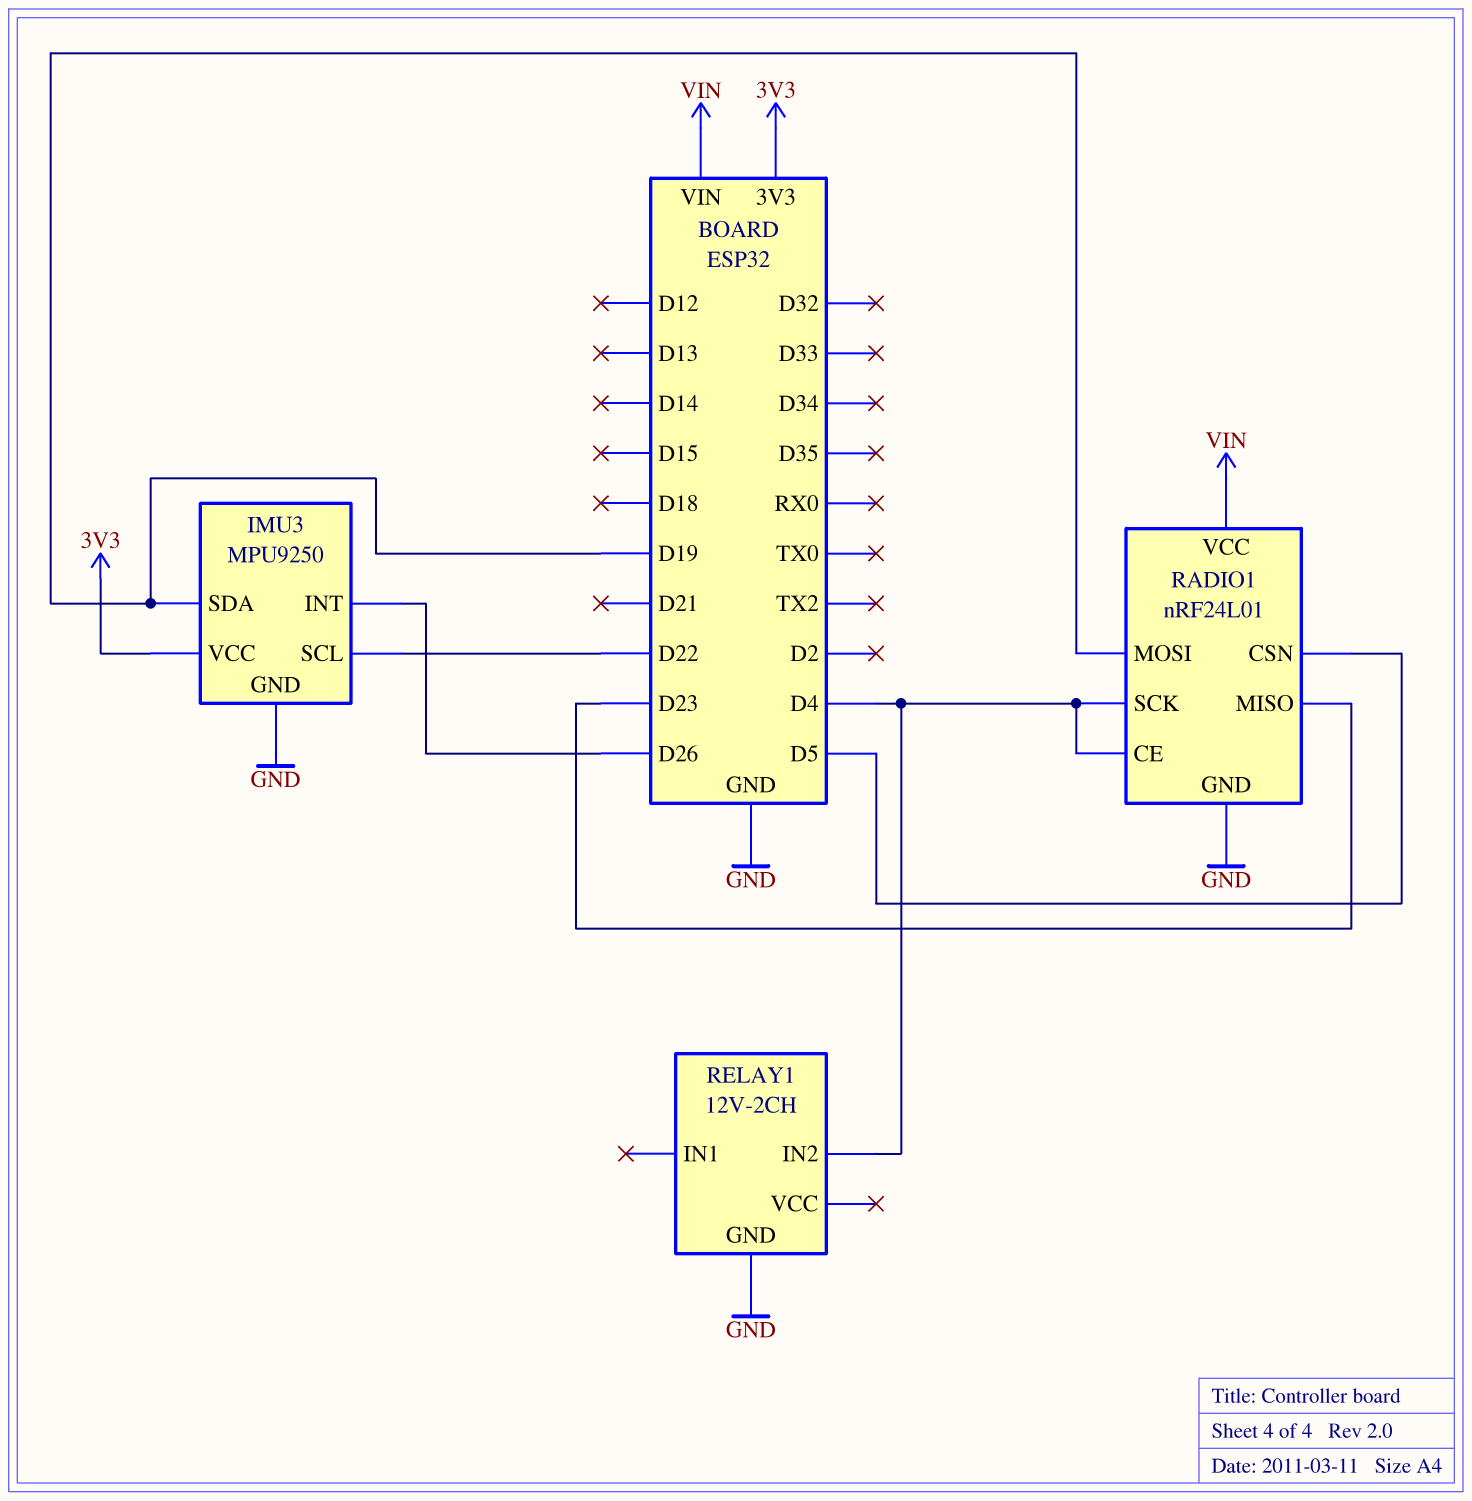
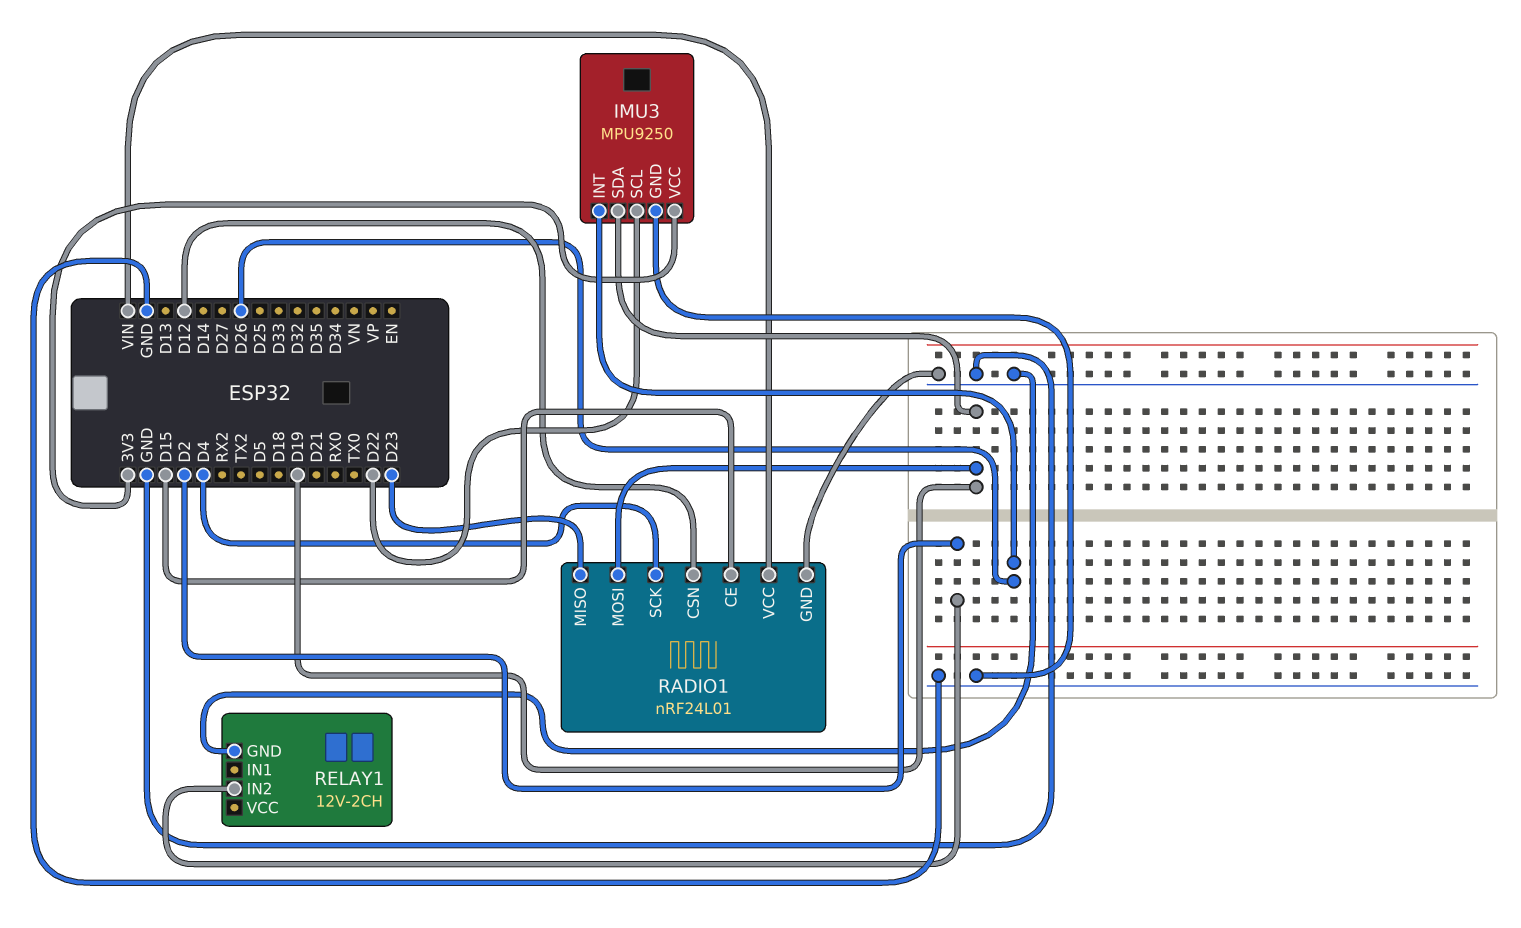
RADIO1 pin CE: D4 -> D15
RADIO1 pin CSN: D5 -> D12
RELAY1 pin IN2: D4 -> D2

